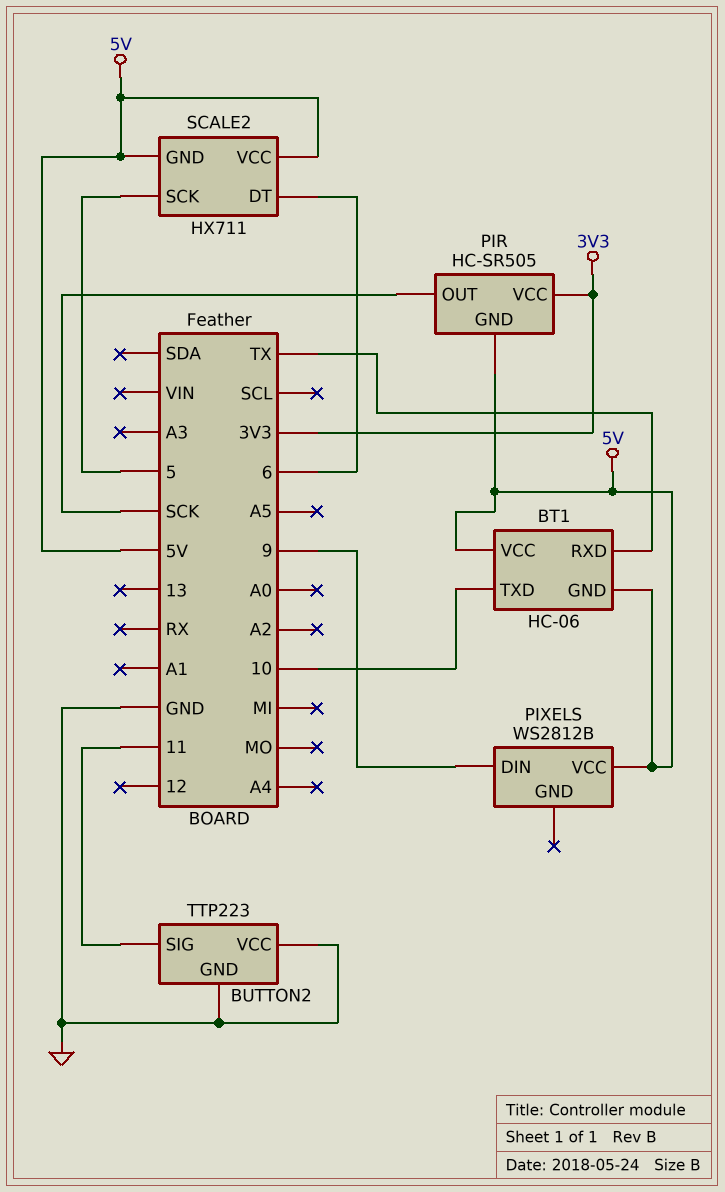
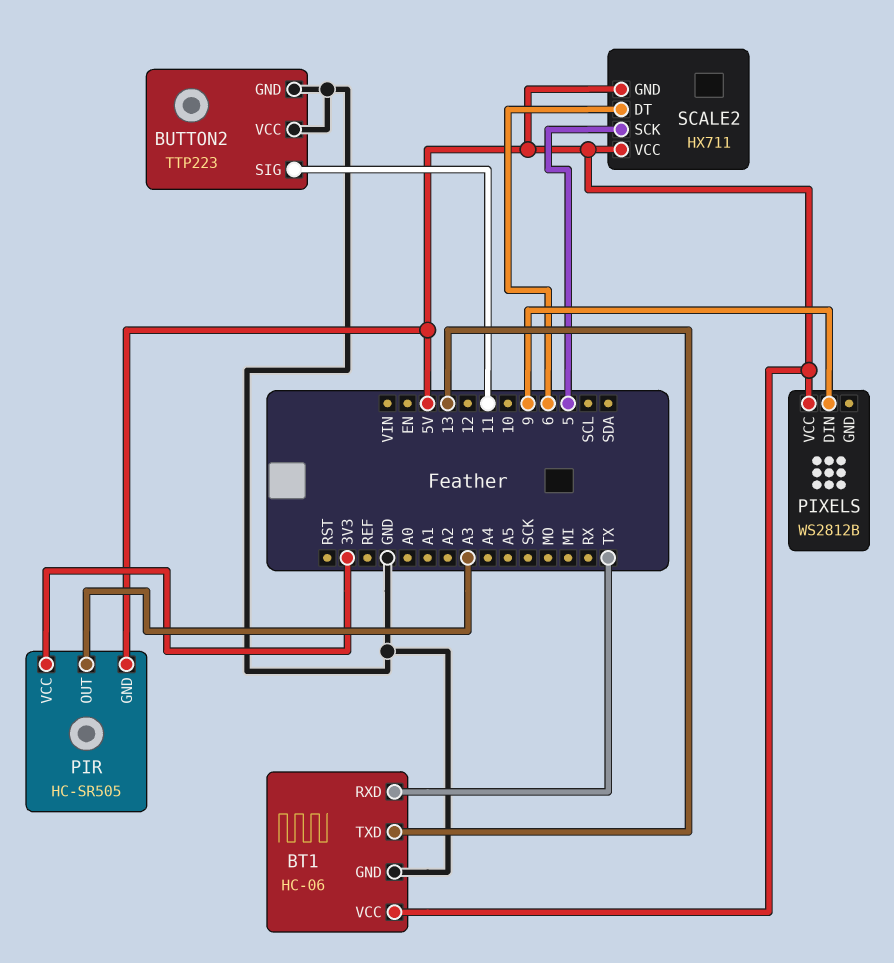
BT1 pin GND: 5V -> GND
BT1 pin TXD: 10 -> 13
PIR pin OUT: SCK -> A3

